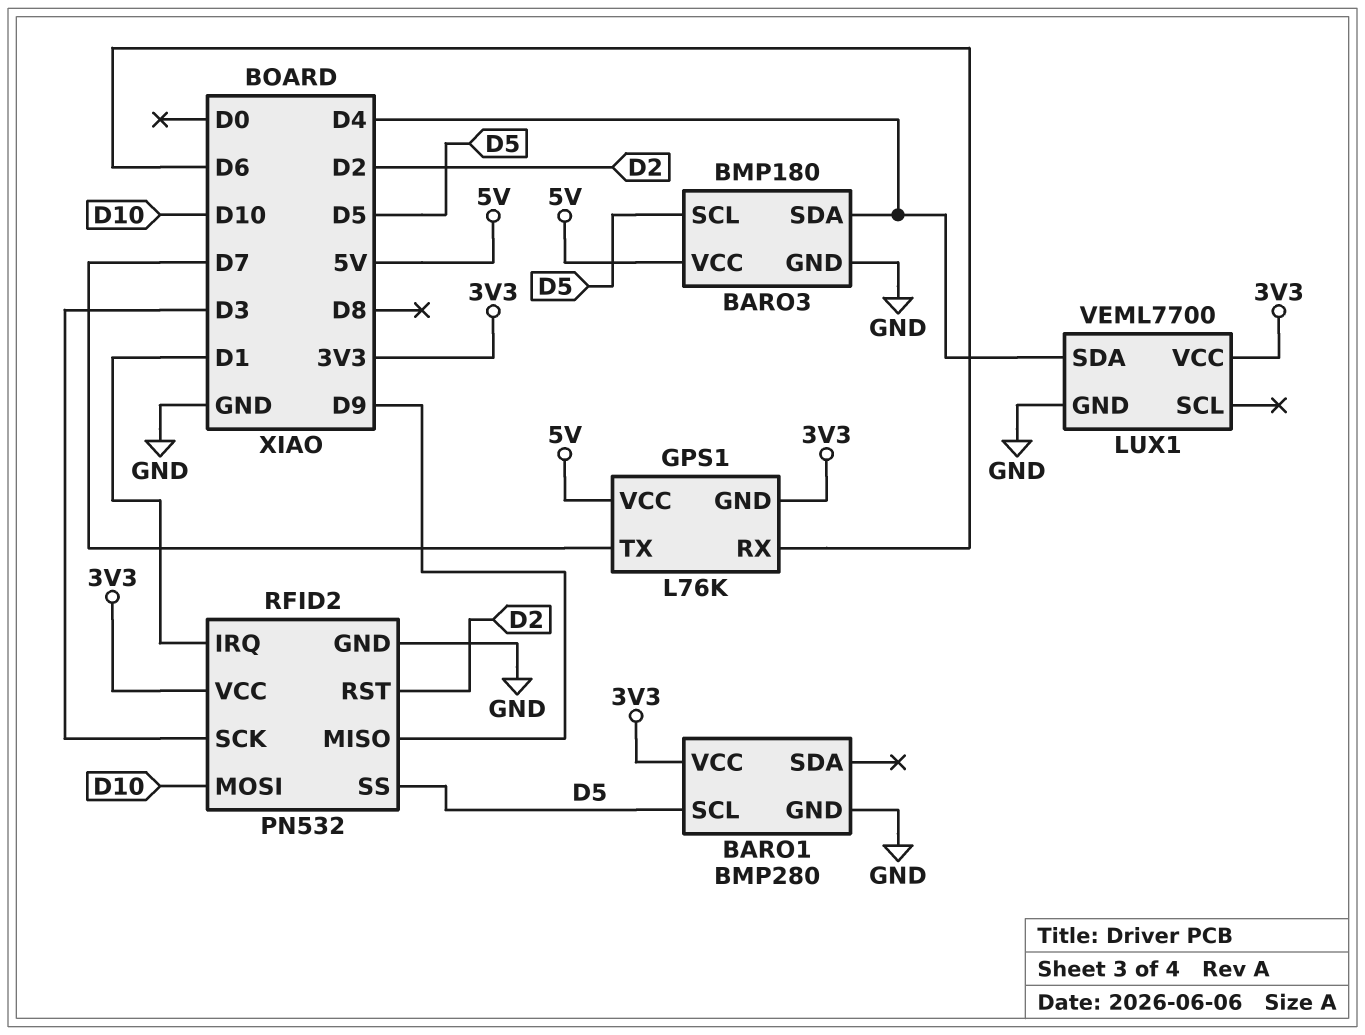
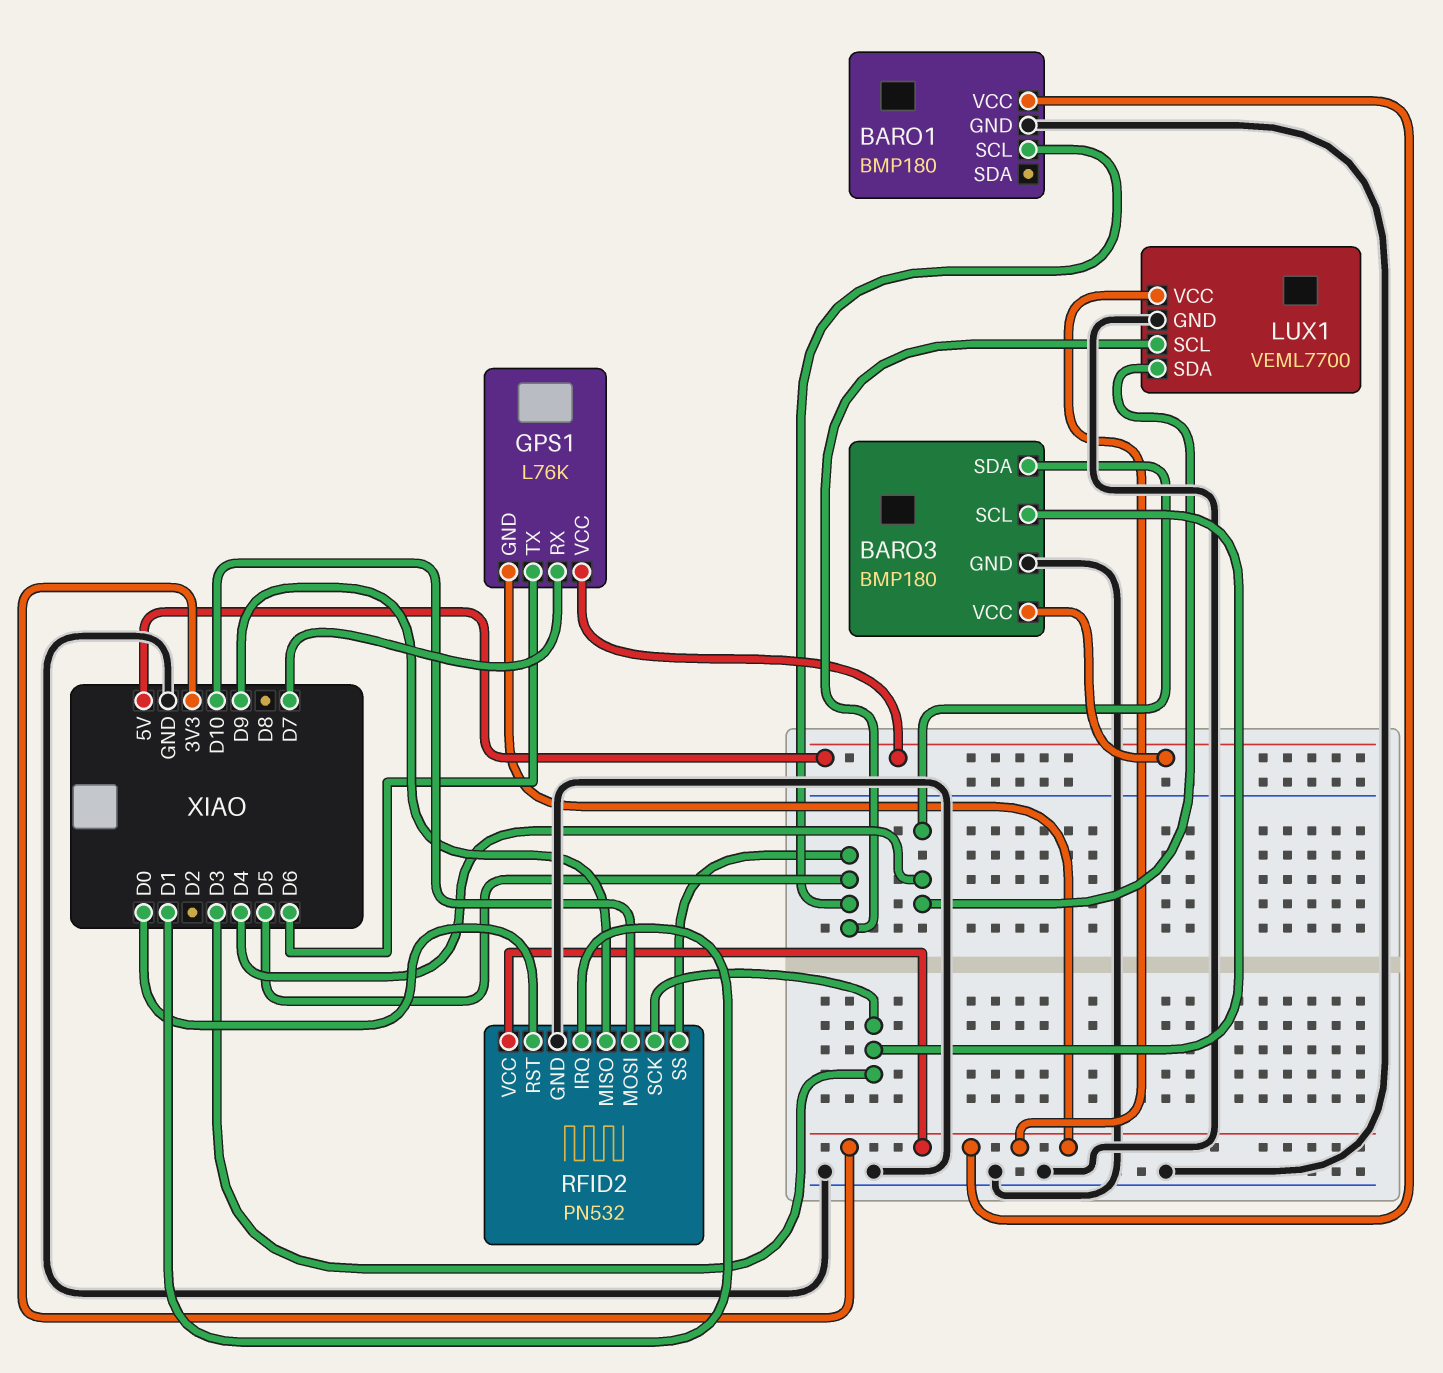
BARO1: BMP280 -> BMP180
BARO3 pin SCL: D5 -> D3
GPS1 pin RX: D6 -> D7
GPS1 pin TX: D7 -> D6
LUX1 pin SCL: none -> D5
RFID2 pin RST: D2 -> D0

